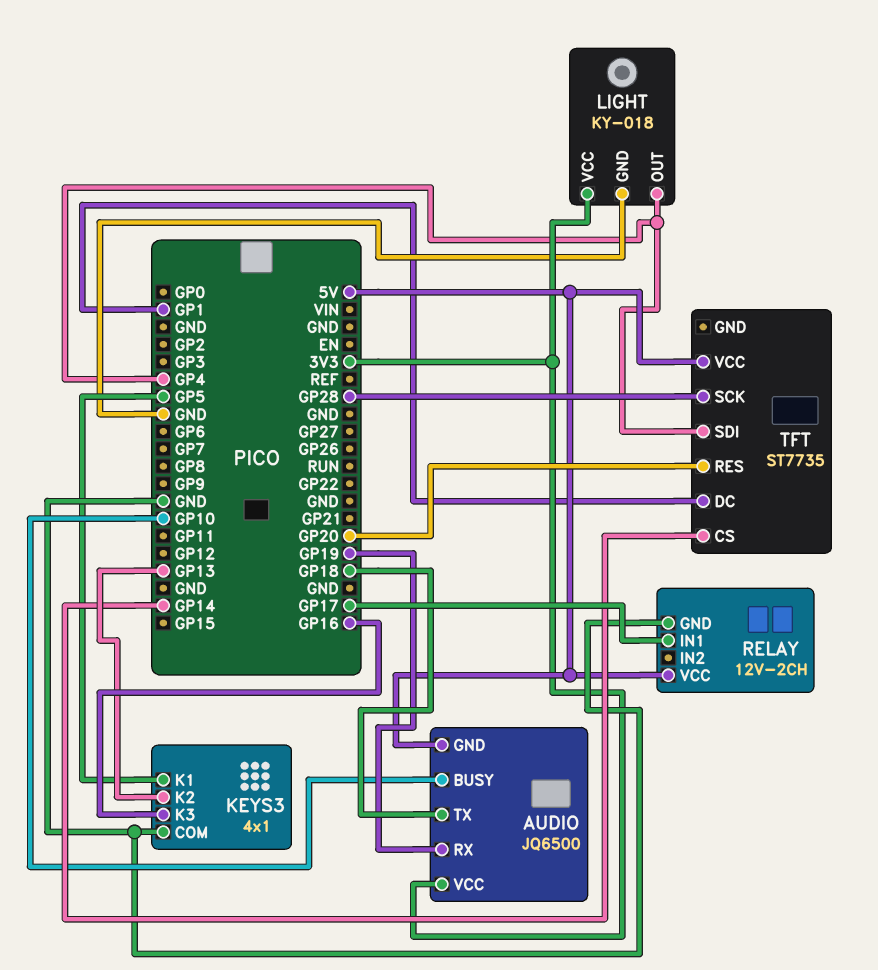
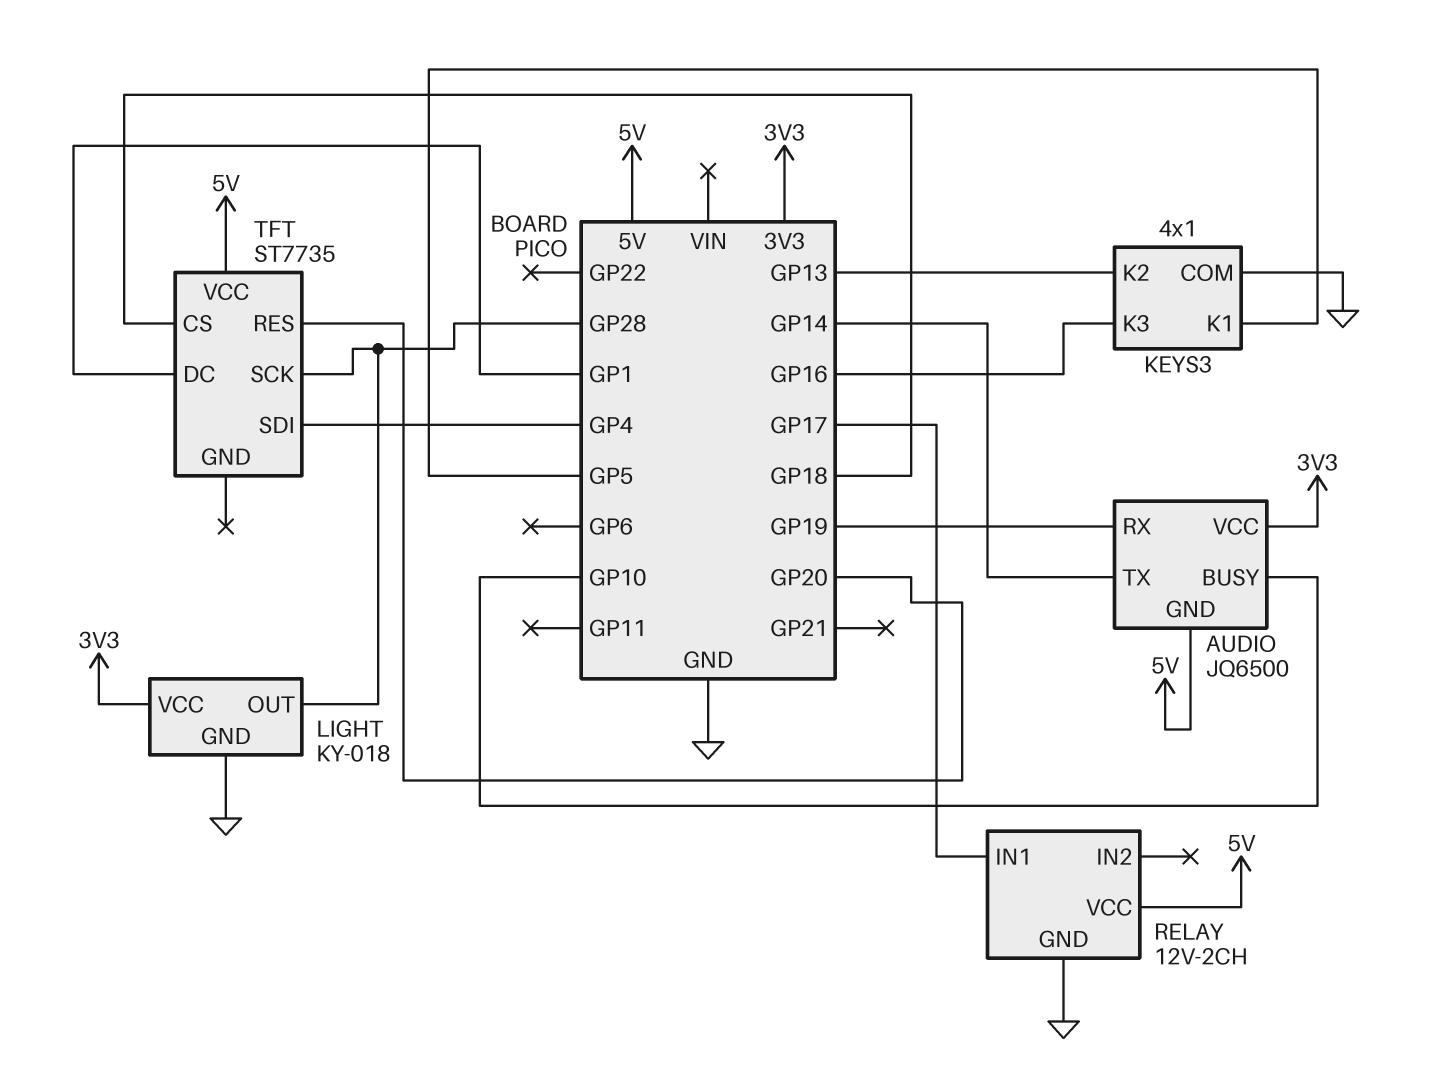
AUDIO pin TX: GP18 -> GP14
LIGHT pin OUT: GP4 -> GP28
TFT pin CS: GP14 -> GP18

